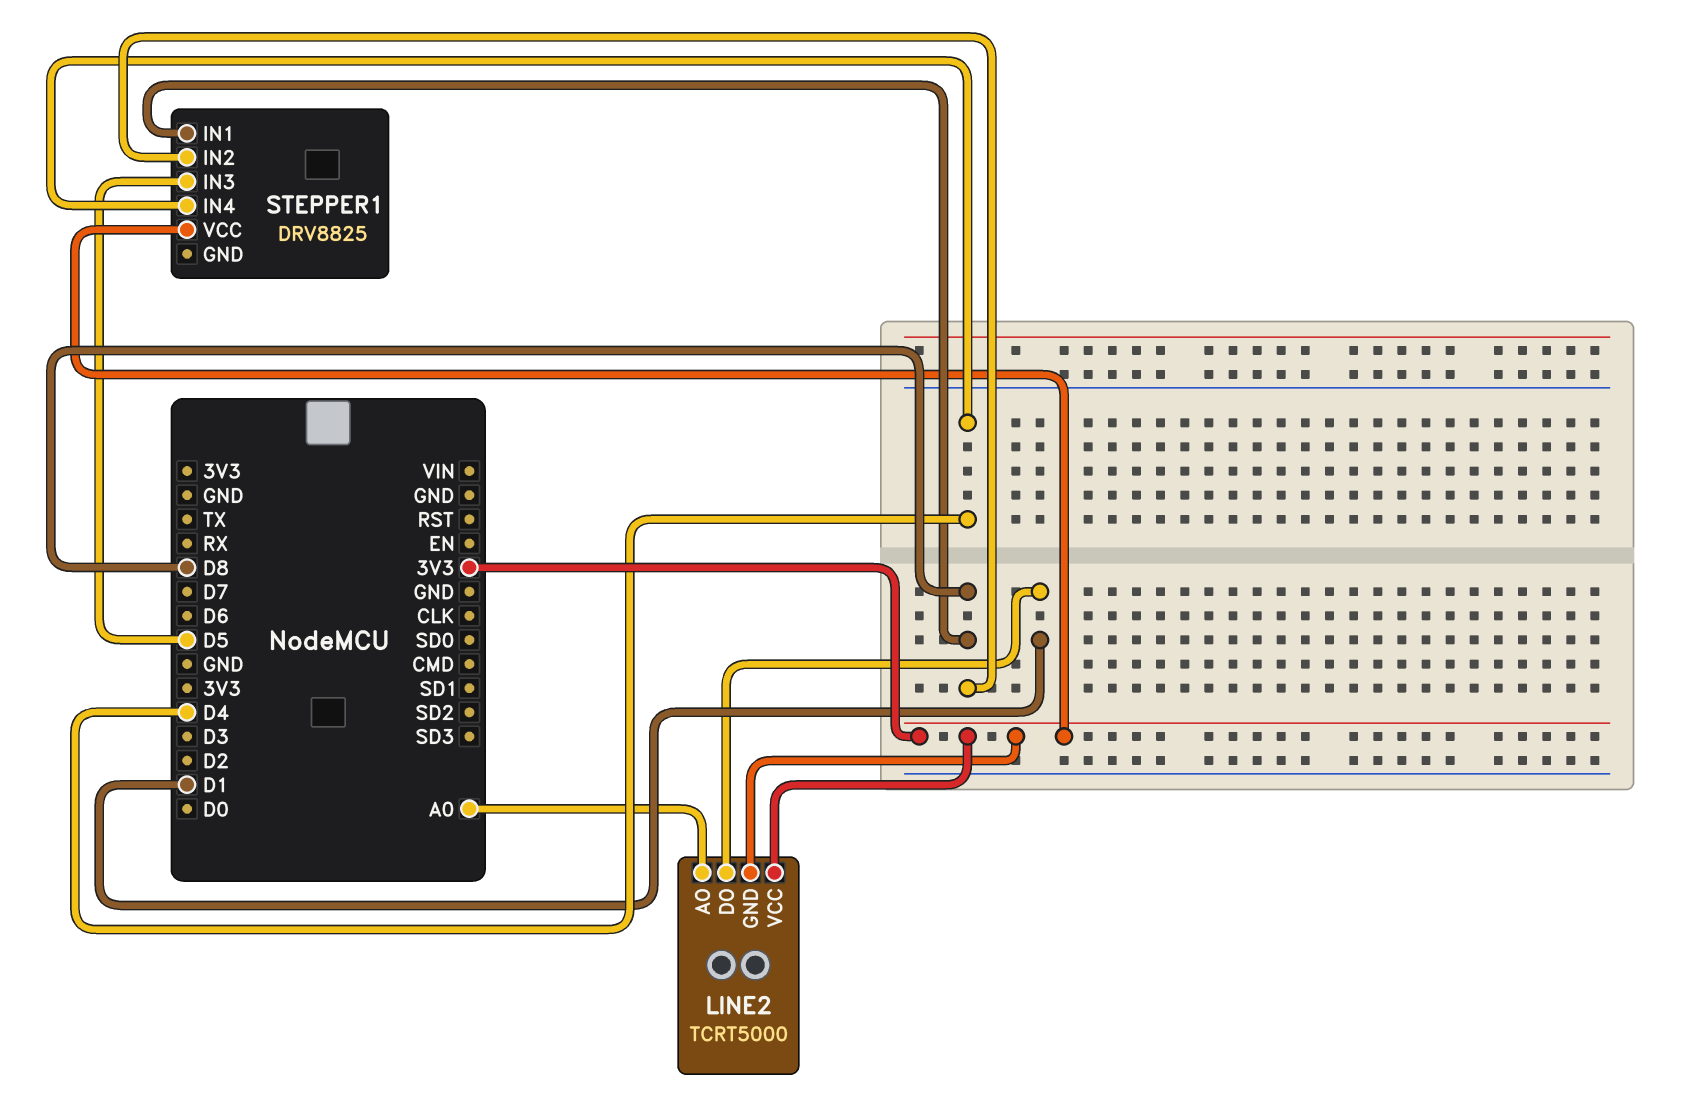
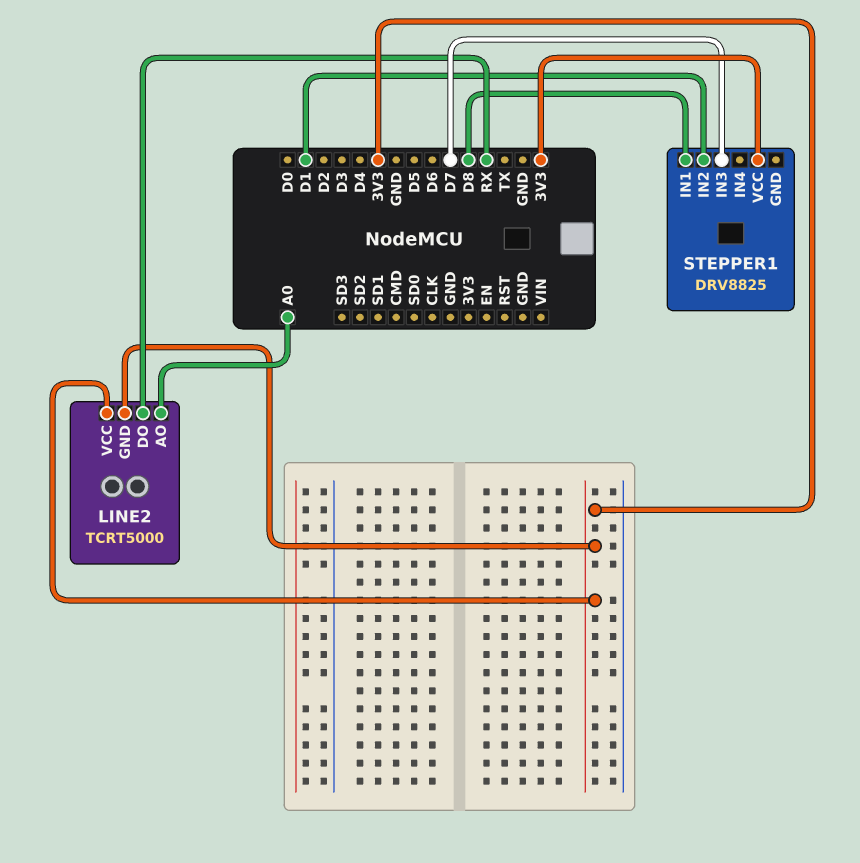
LINE2 pin DO: D1 -> RX
STEPPER1 pin IN2: D8 -> D1
STEPPER1 pin IN3: D5 -> D7
STEPPER1 pin IN4: D4 -> none

